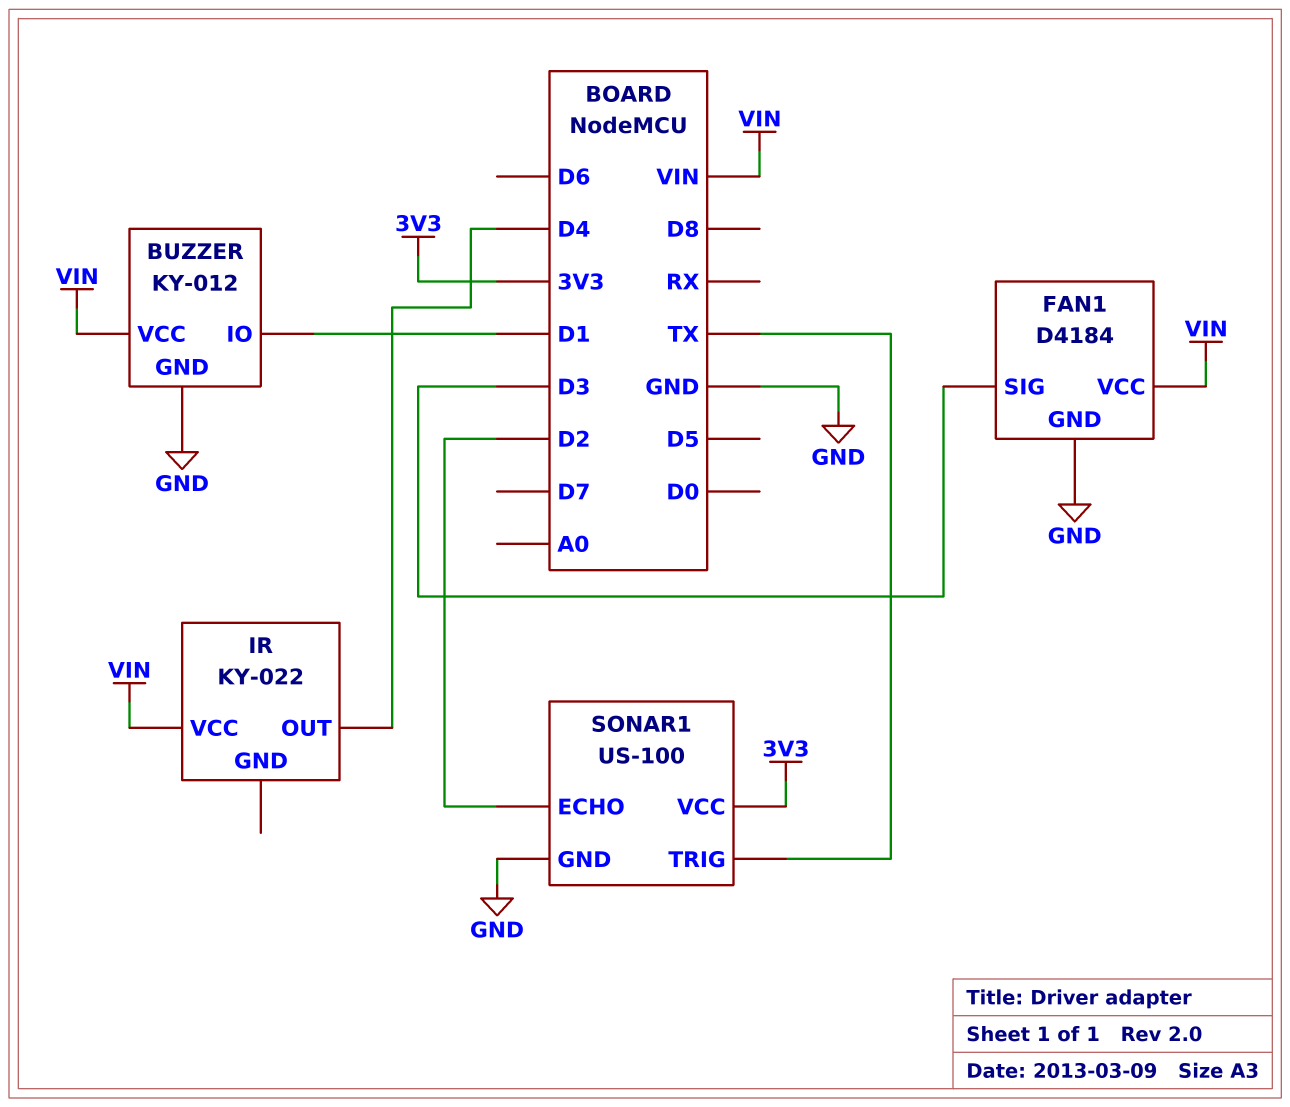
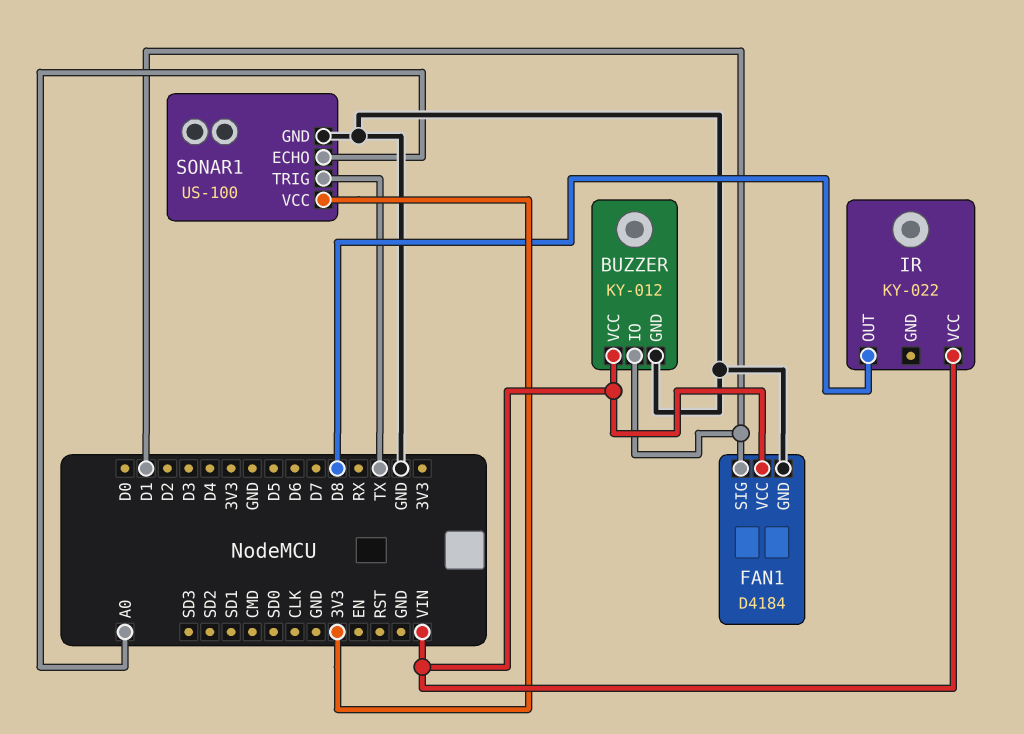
FAN1 pin SIG: D3 -> D1
IR pin OUT: D4 -> D8
SONAR1 pin ECHO: D2 -> A0

